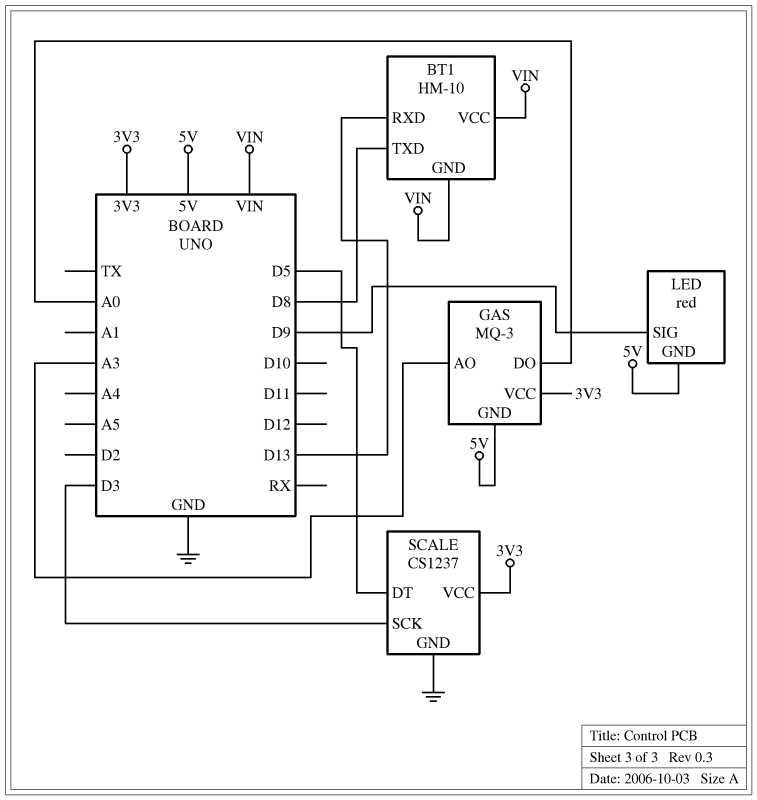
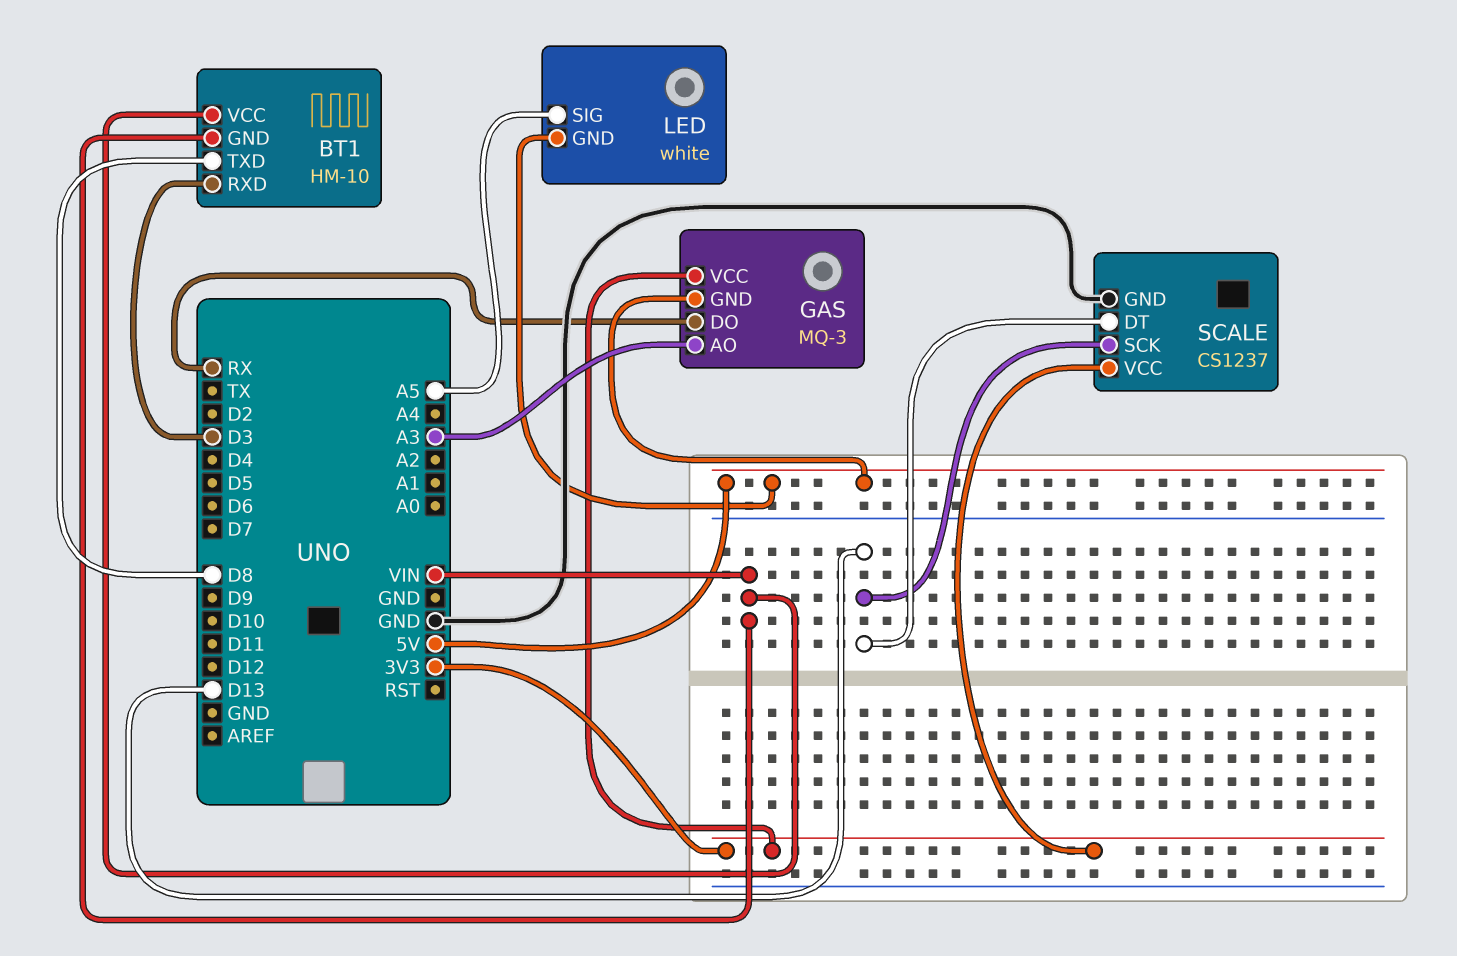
BT1 pin RXD: D13 -> D3
GAS pin DO: A0 -> RX
LED: red -> white
LED pin SIG: D9 -> A5
SCALE pin DT: D5 -> D13
SCALE pin SCK: D3 -> D13

